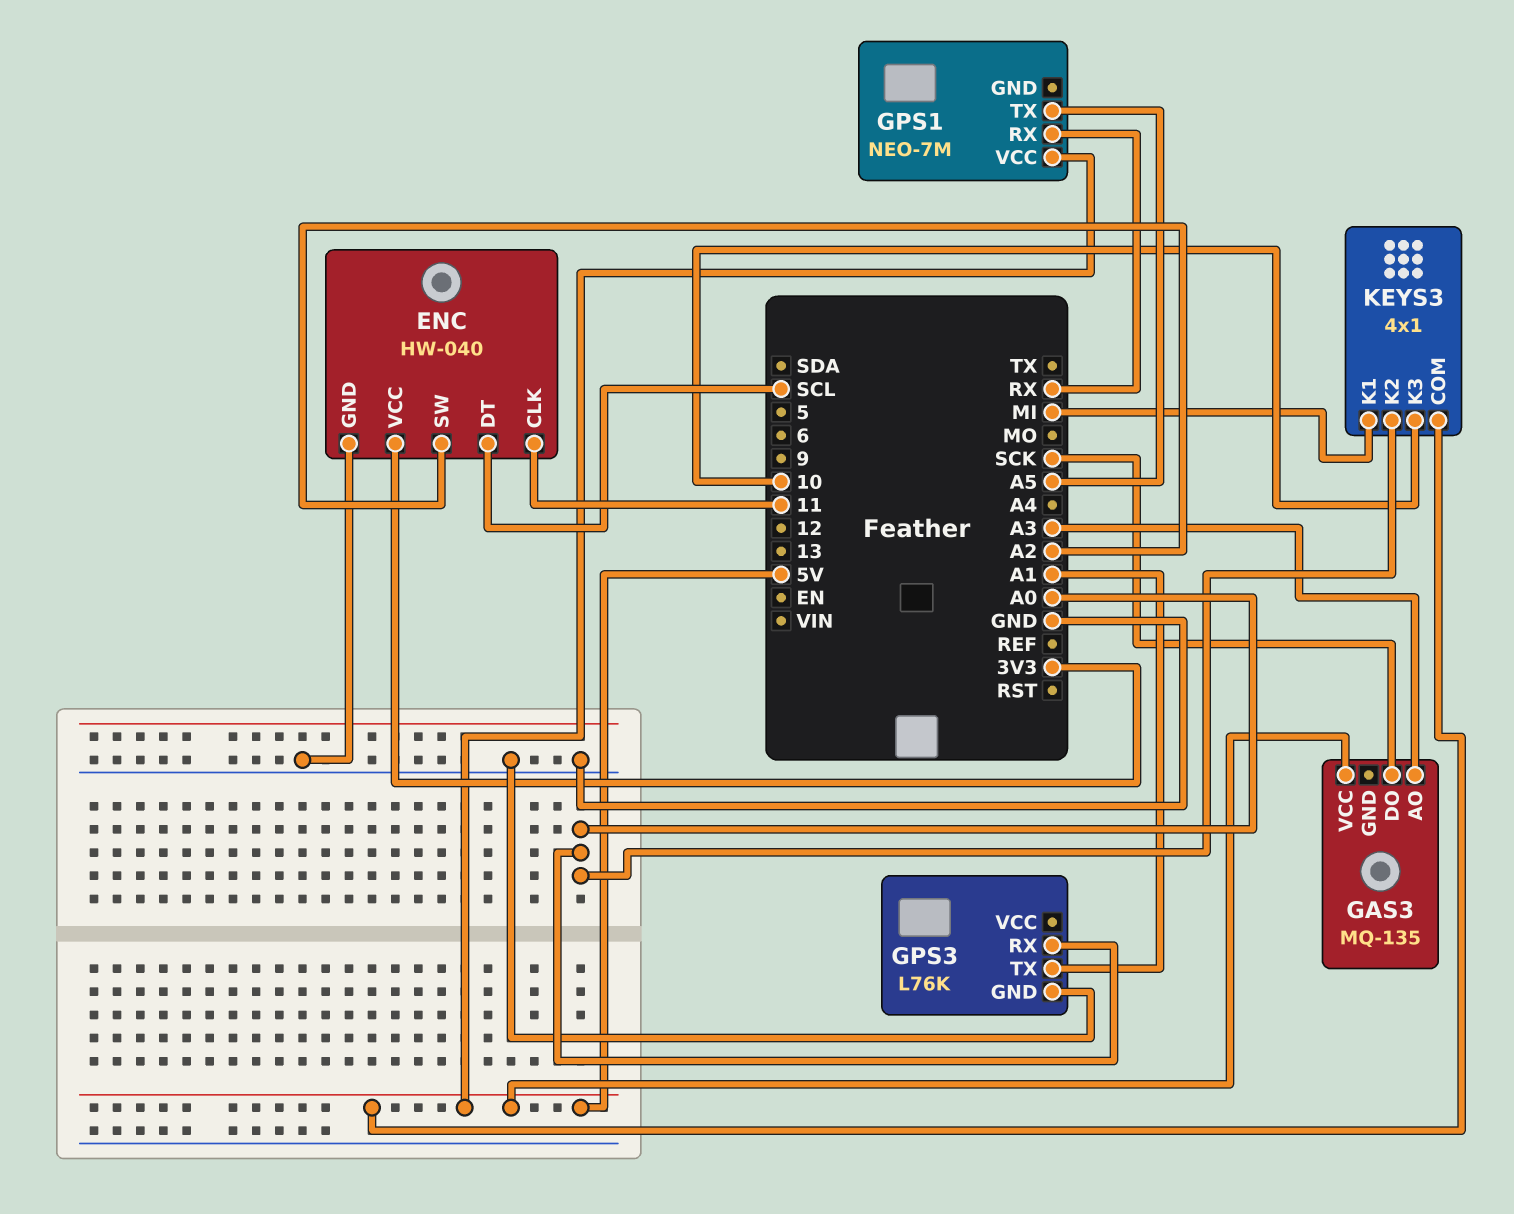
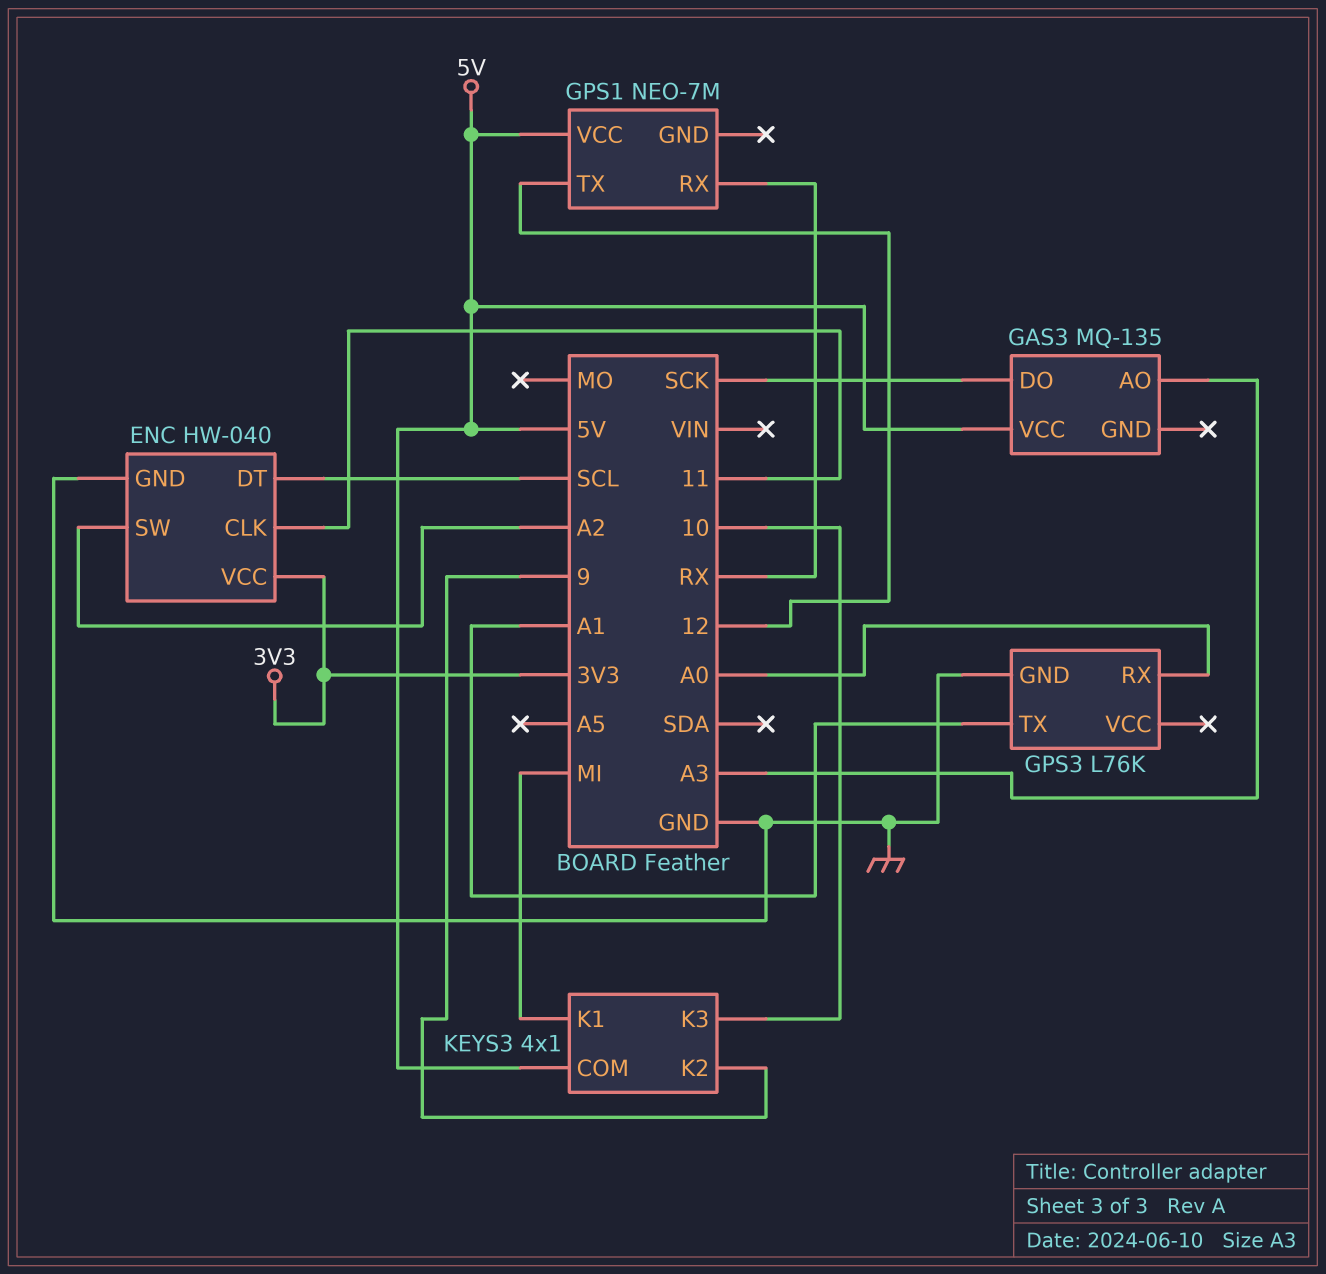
GPS1 pin TX: A5 -> 12
KEYS3 pin K2: A0 -> 9

